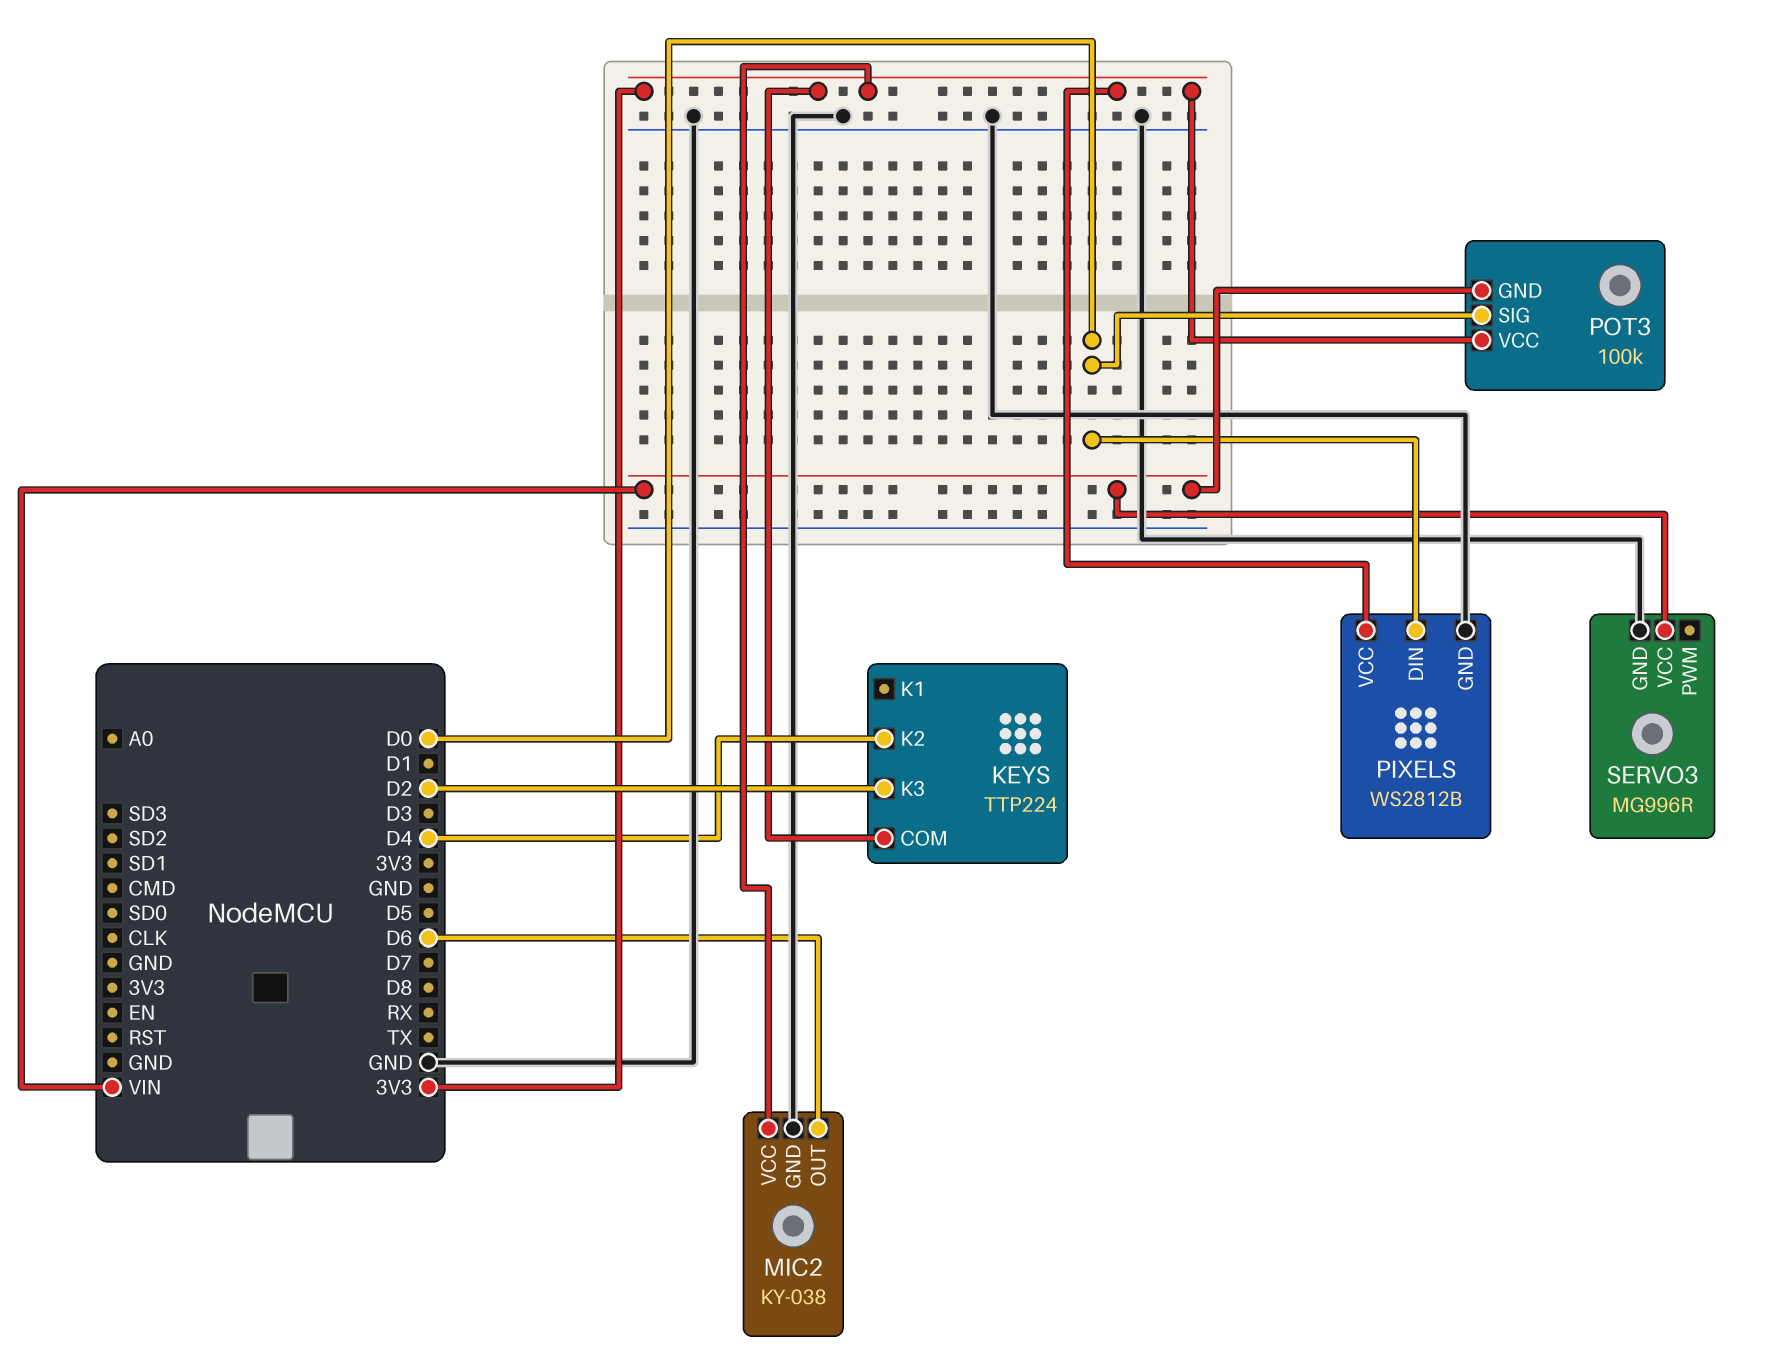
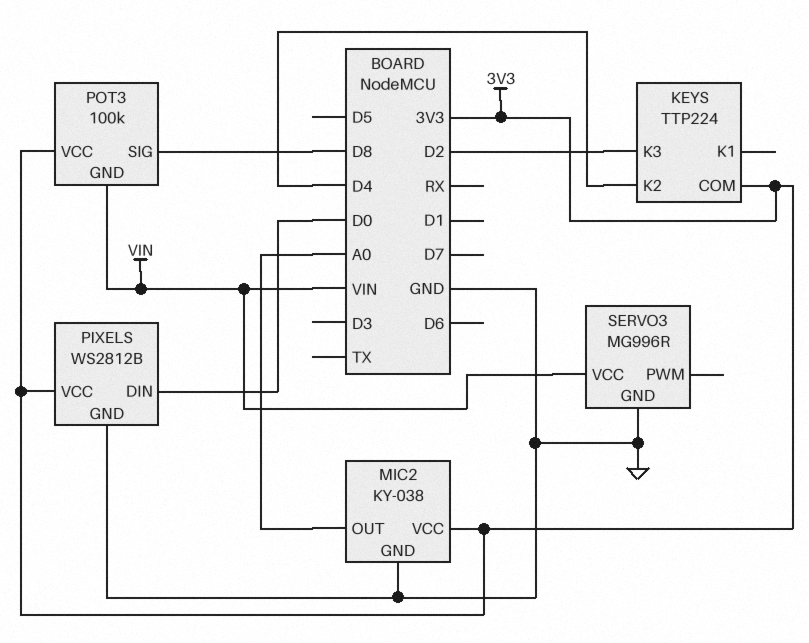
MIC2 pin OUT: D6 -> A0
POT3 pin SIG: D0 -> D8

